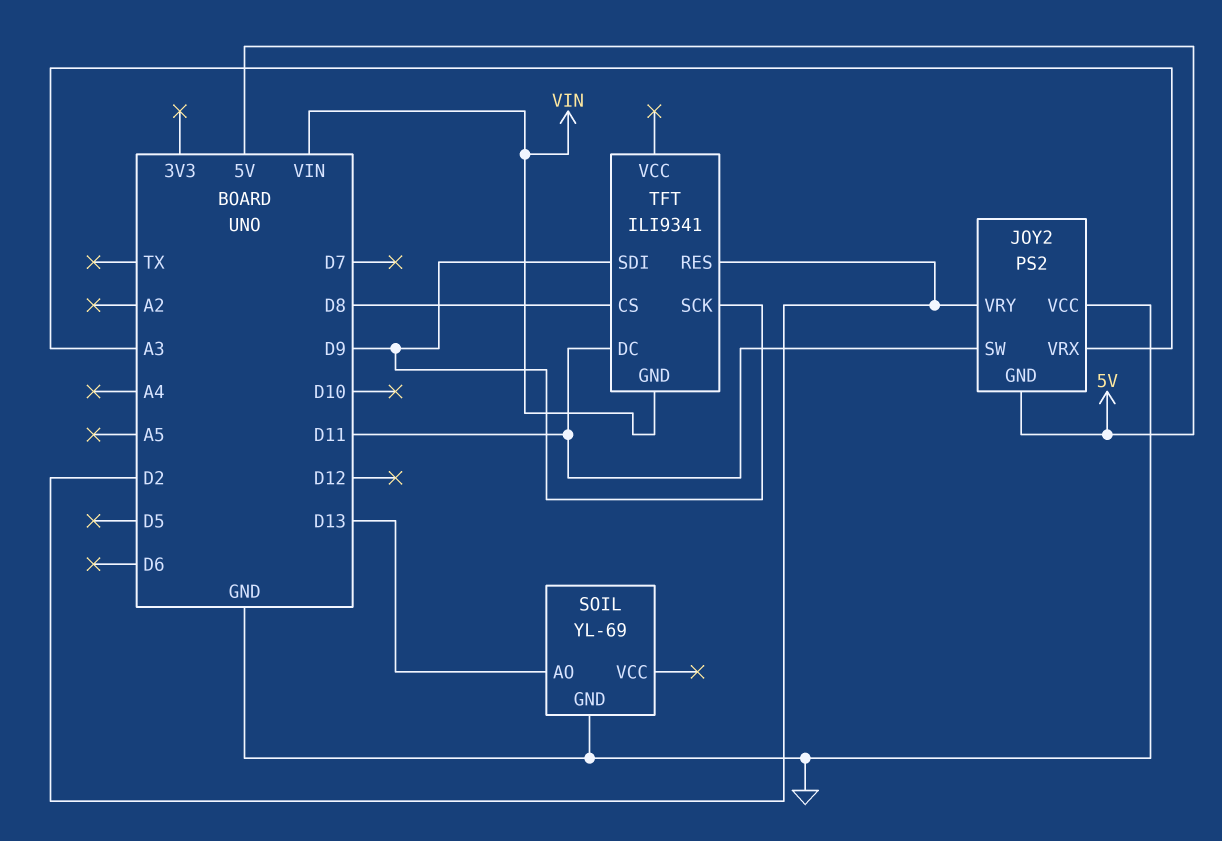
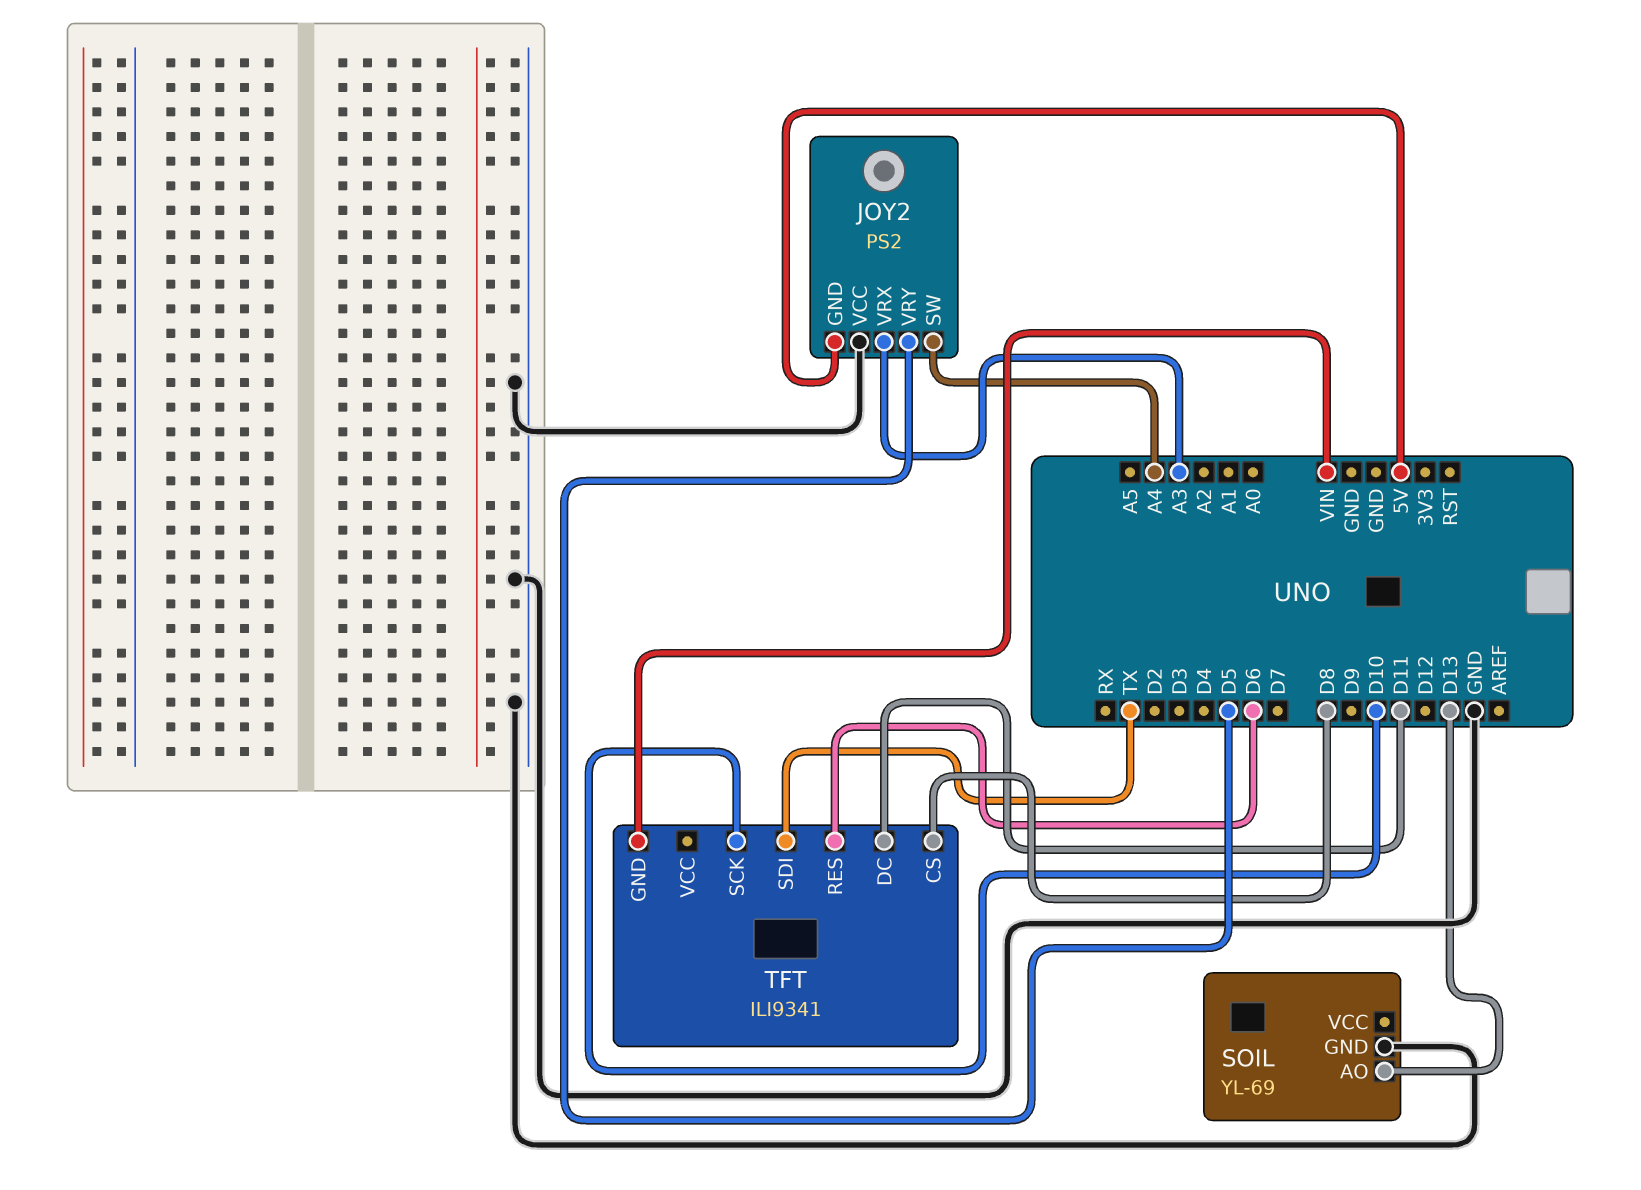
JOY2 pin SW: D11 -> A4
JOY2 pin VRY: D2 -> D5
TFT pin RES: D2 -> D6
TFT pin SCK: D9 -> D10
TFT pin SDI: D9 -> TX

